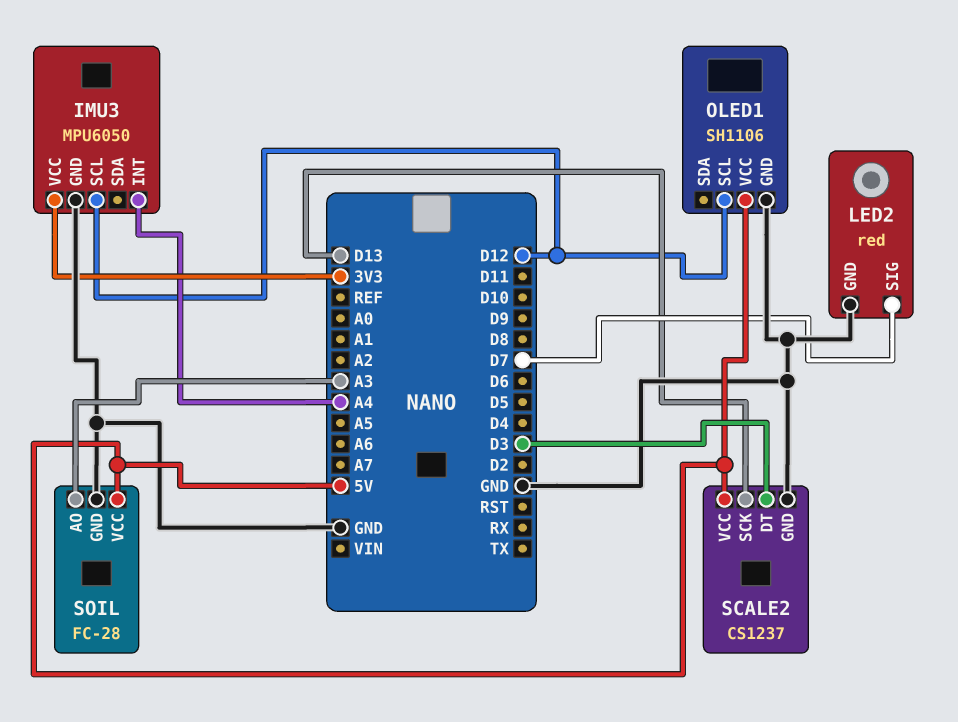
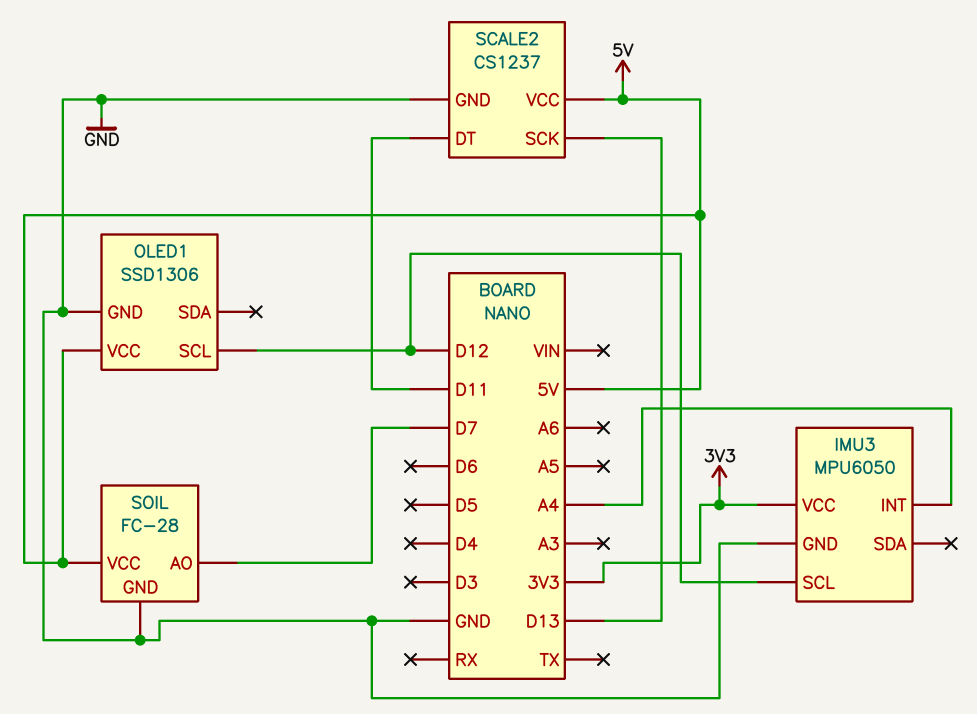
LED2: red -> none
LED2 pin GND: GND -> none
LED2 pin SIG: D7 -> none
OLED1: SH1106 -> SSD1306
SCALE2 pin DT: D3 -> D11
SOIL pin AO: A3 -> D7

